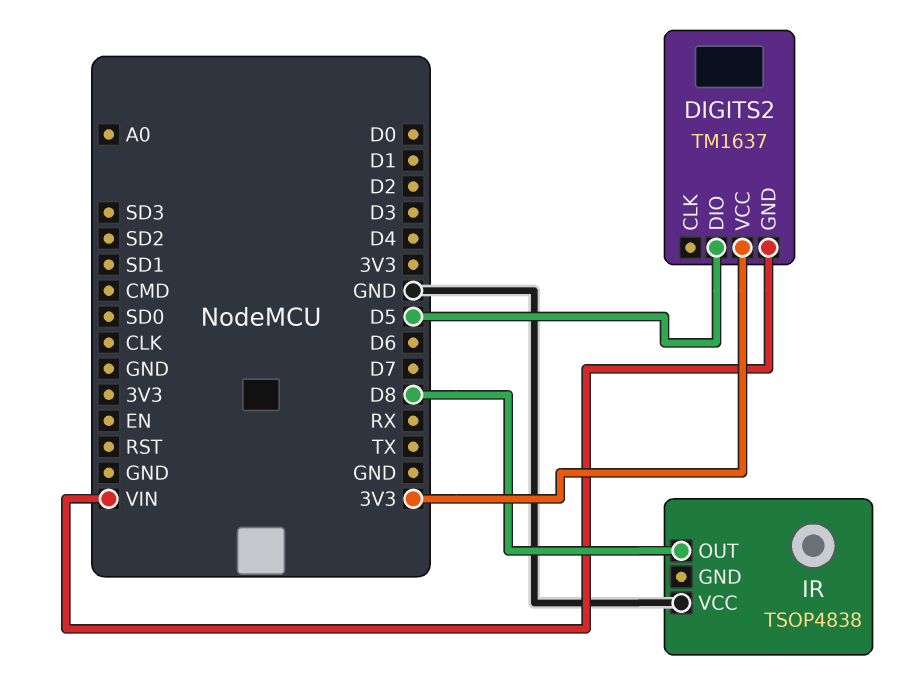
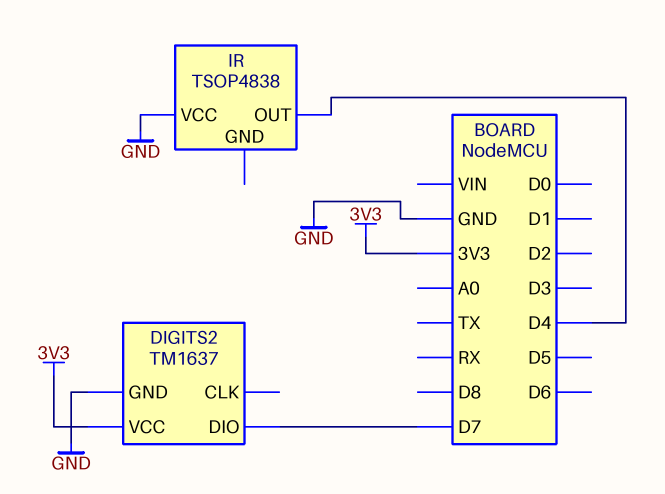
DIGITS2 pin DIO: D5 -> D7
DIGITS2 pin GND: VIN -> GND
IR pin OUT: D8 -> D4

